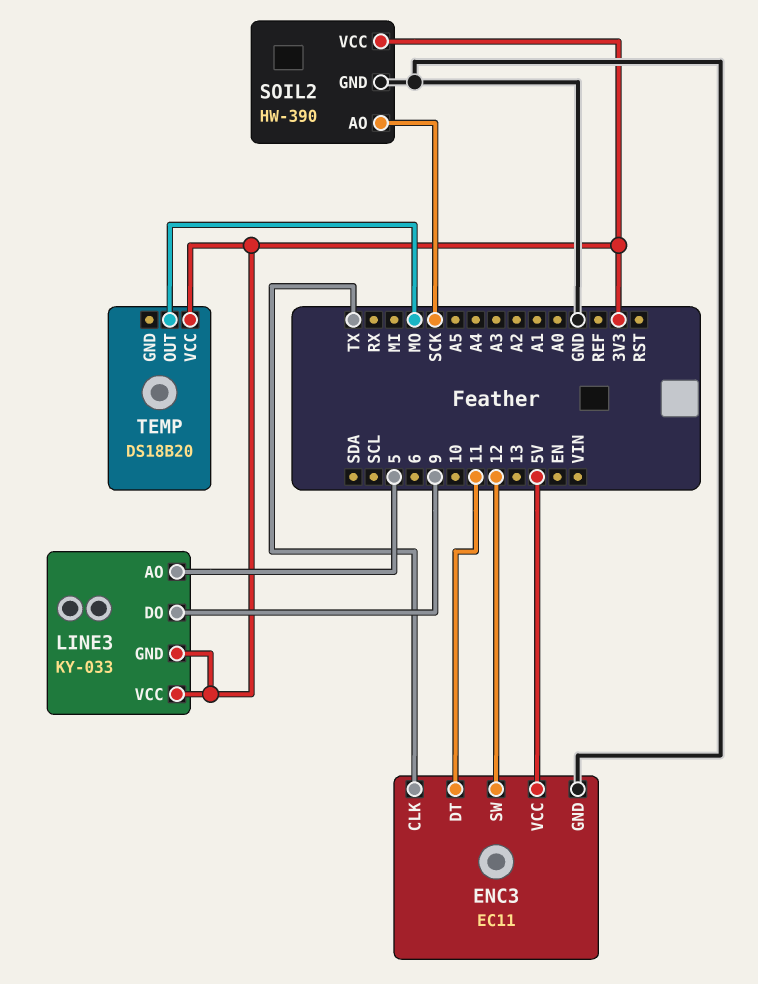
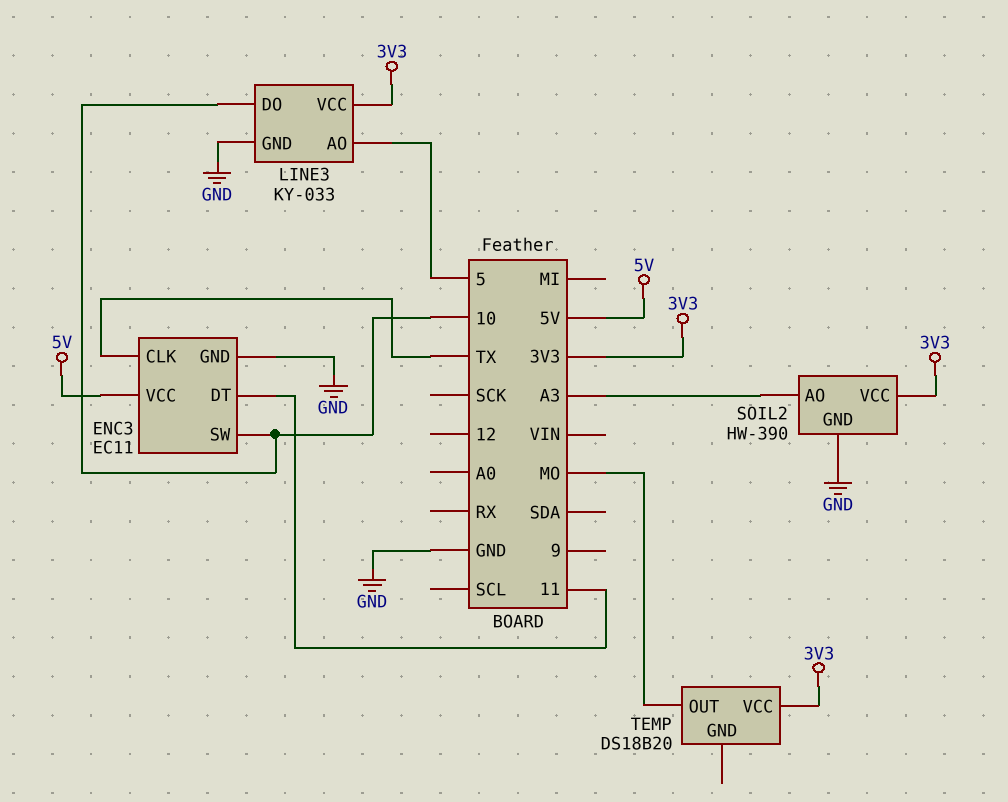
ENC3 pin SW: 12 -> 10
LINE3 pin DO: 9 -> 10
LINE3 pin GND: 3V3 -> GND
SOIL2 pin AO: SCK -> A3

